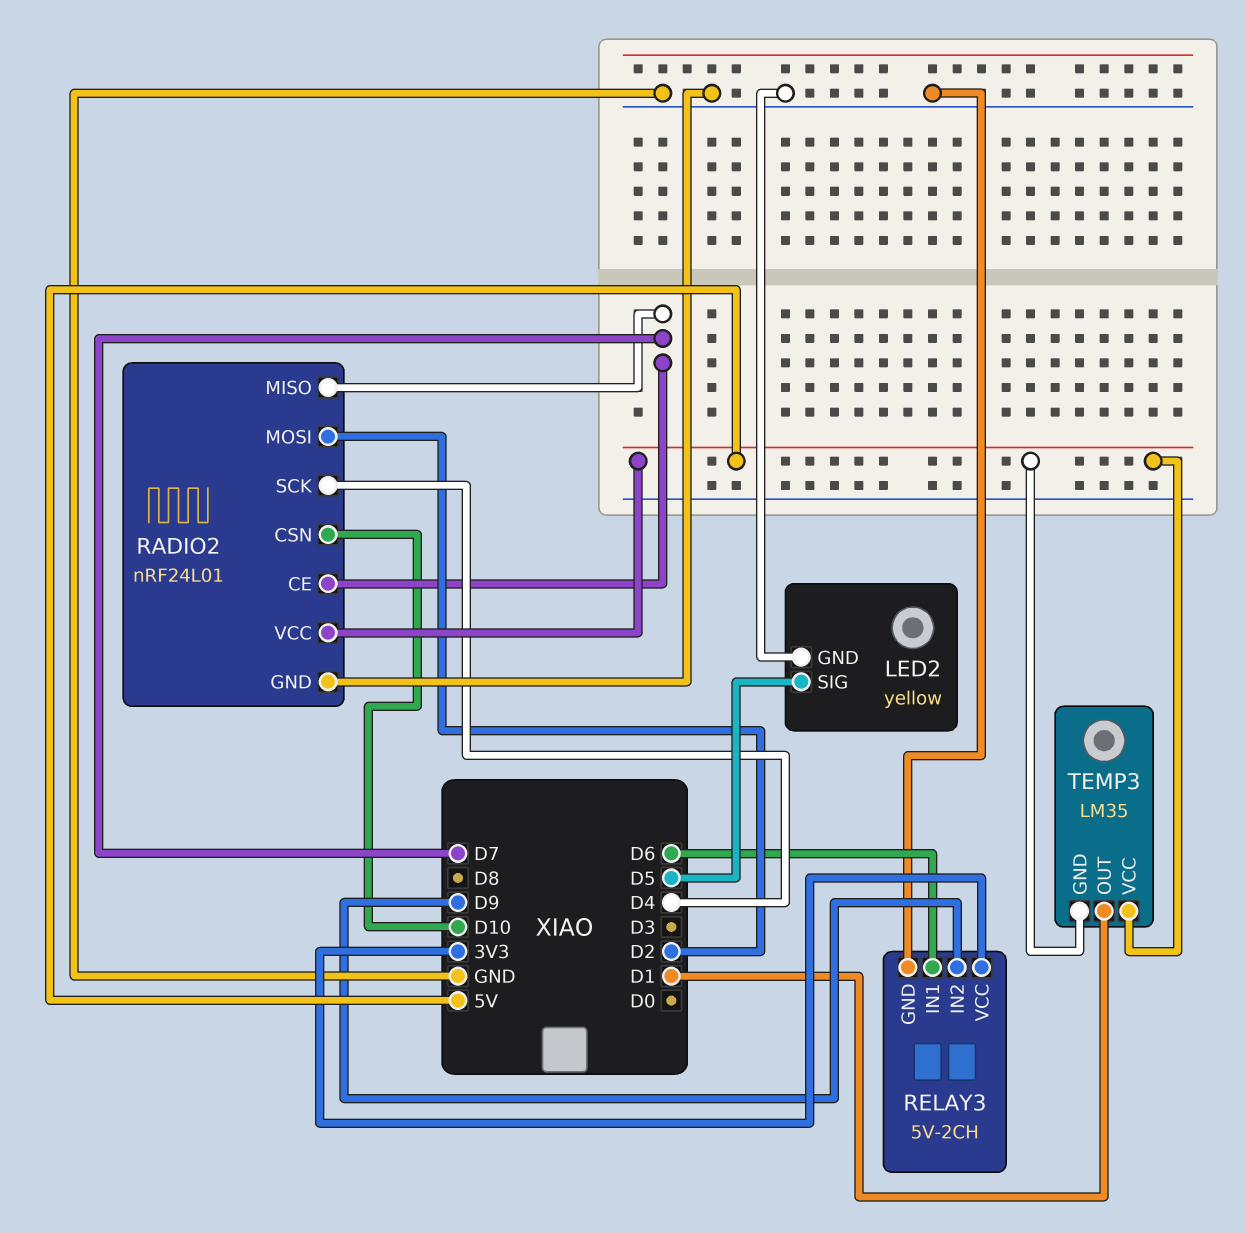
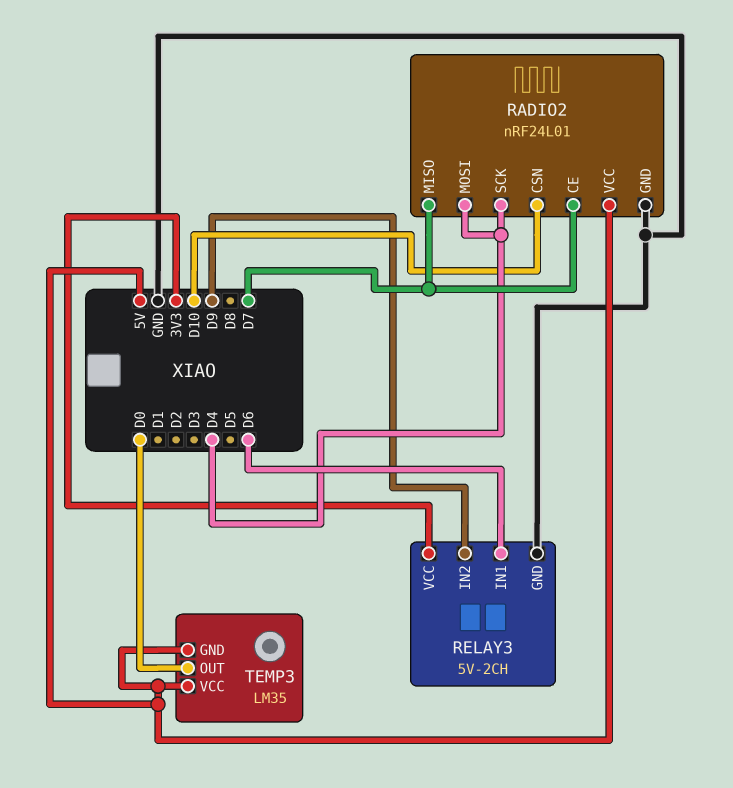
LED2: yellow -> none
LED2 pin GND: GND -> none
LED2 pin SIG: D5 -> none
RADIO2 pin MOSI: D2 -> D4
TEMP3 pin OUT: D1 -> D0

